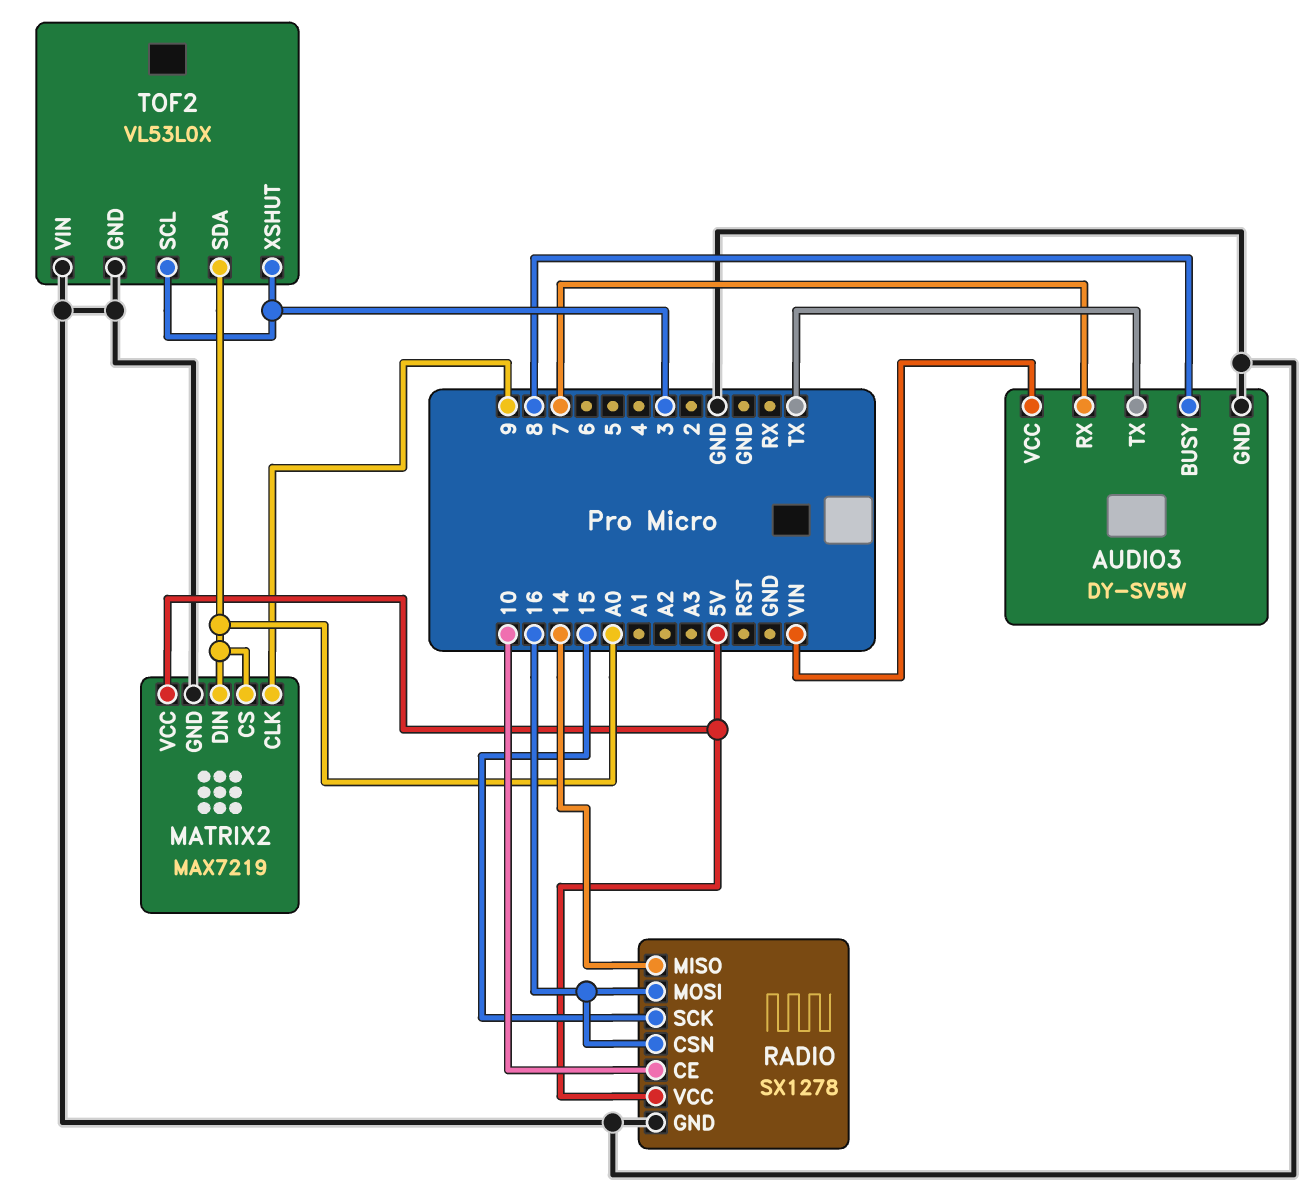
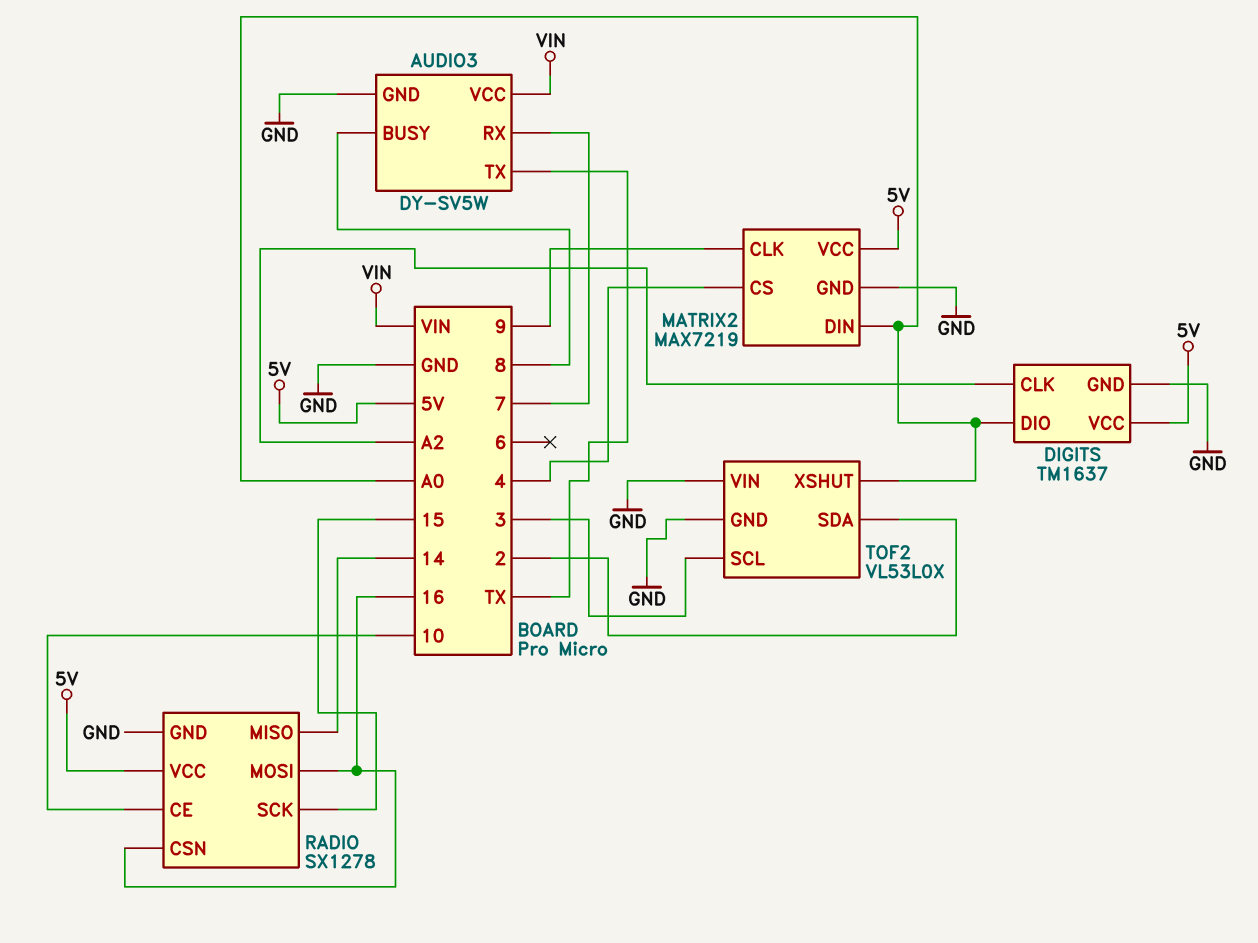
DIGITS: none -> TM1637
DIGITS pin CLK: none -> A2
DIGITS pin DIO: none -> A0
DIGITS pin GND: none -> GND
DIGITS pin VCC: none -> 5V
MATRIX2 pin CS: A0 -> 4
TOF2 pin SDA: A0 -> 2
TOF2 pin XSHUT: 3 -> A0

